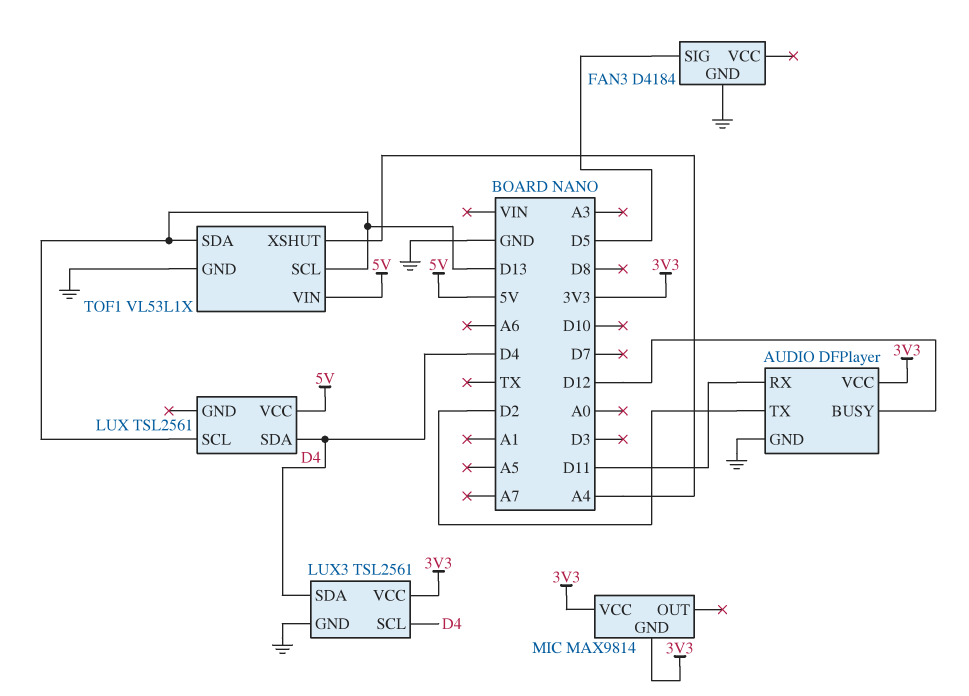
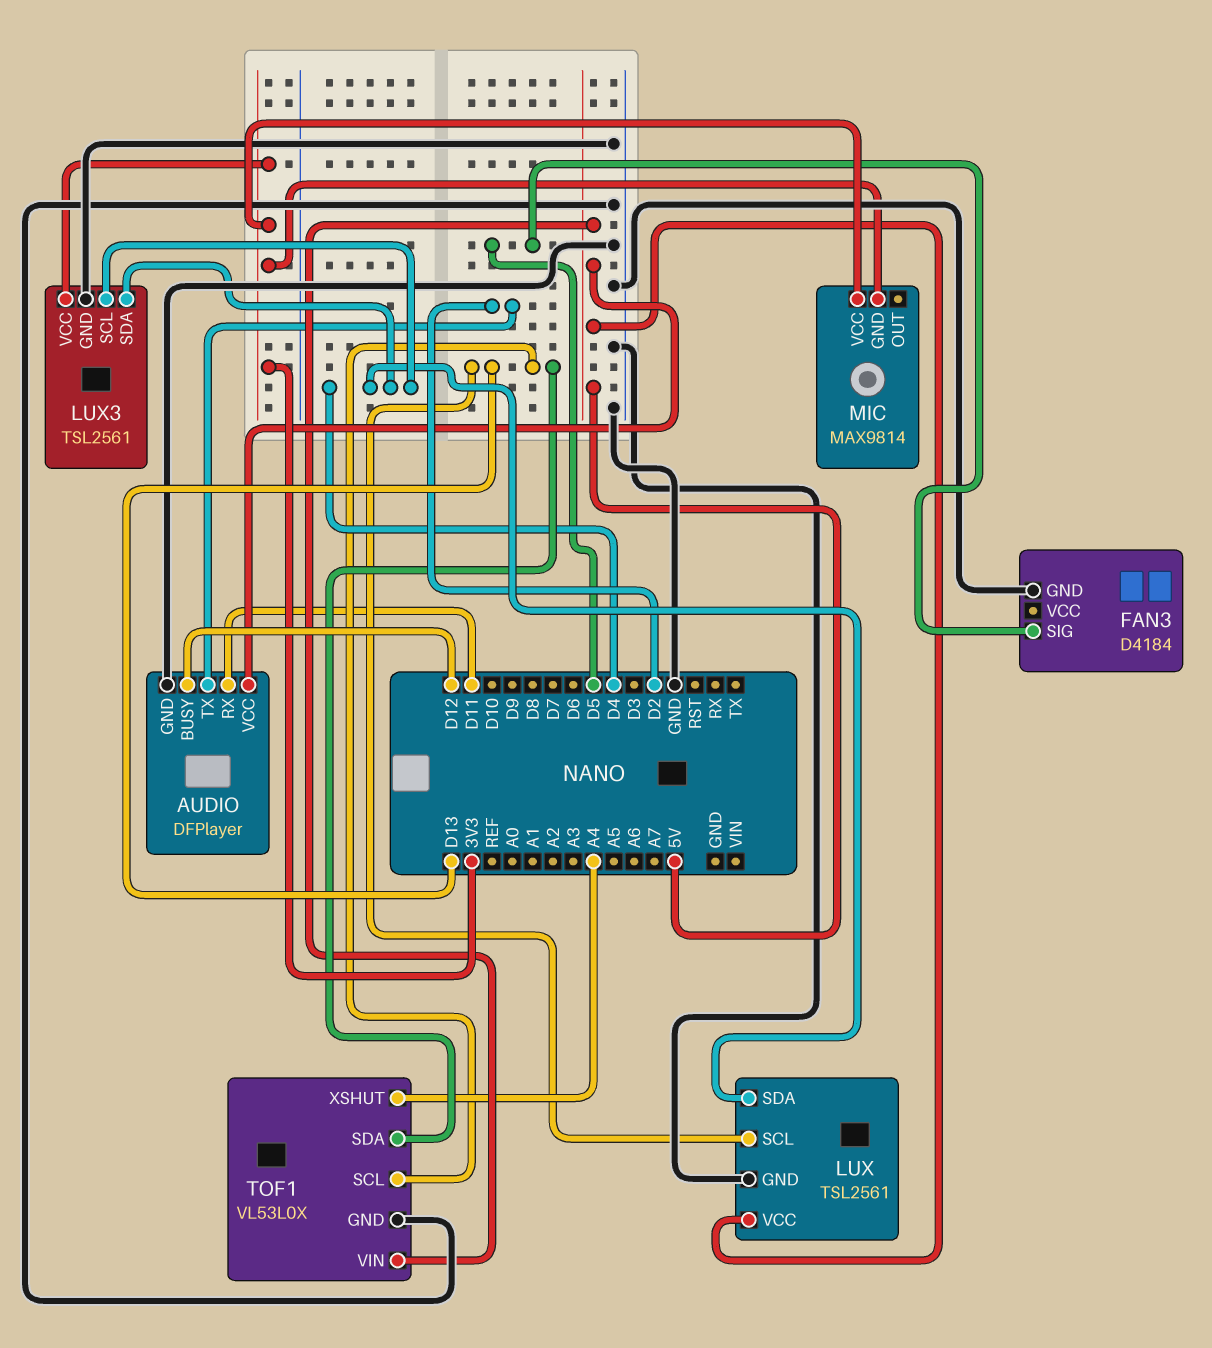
AUDIO pin VCC: 3V3 -> 5V
LUX pin GND: none -> GND
TOF1: VL53L1X -> VL53L0X

